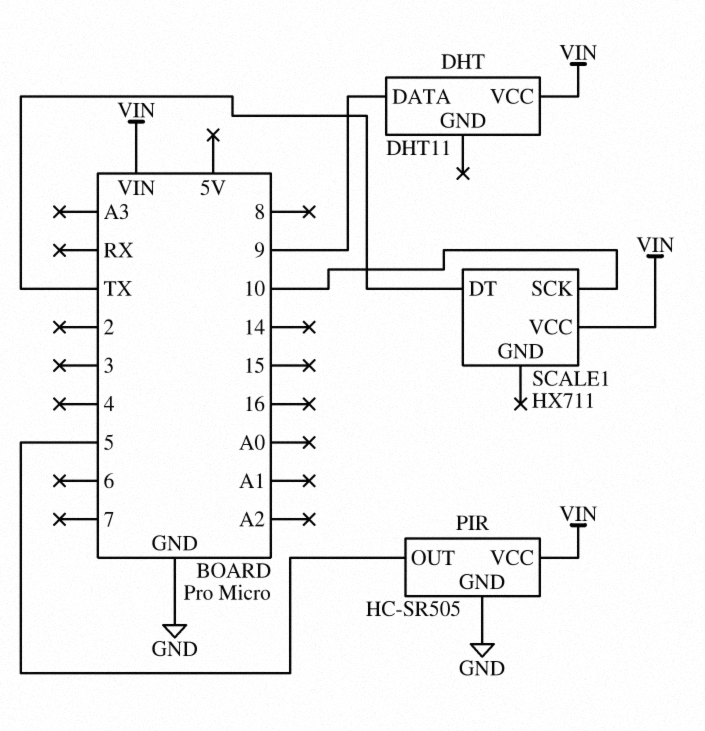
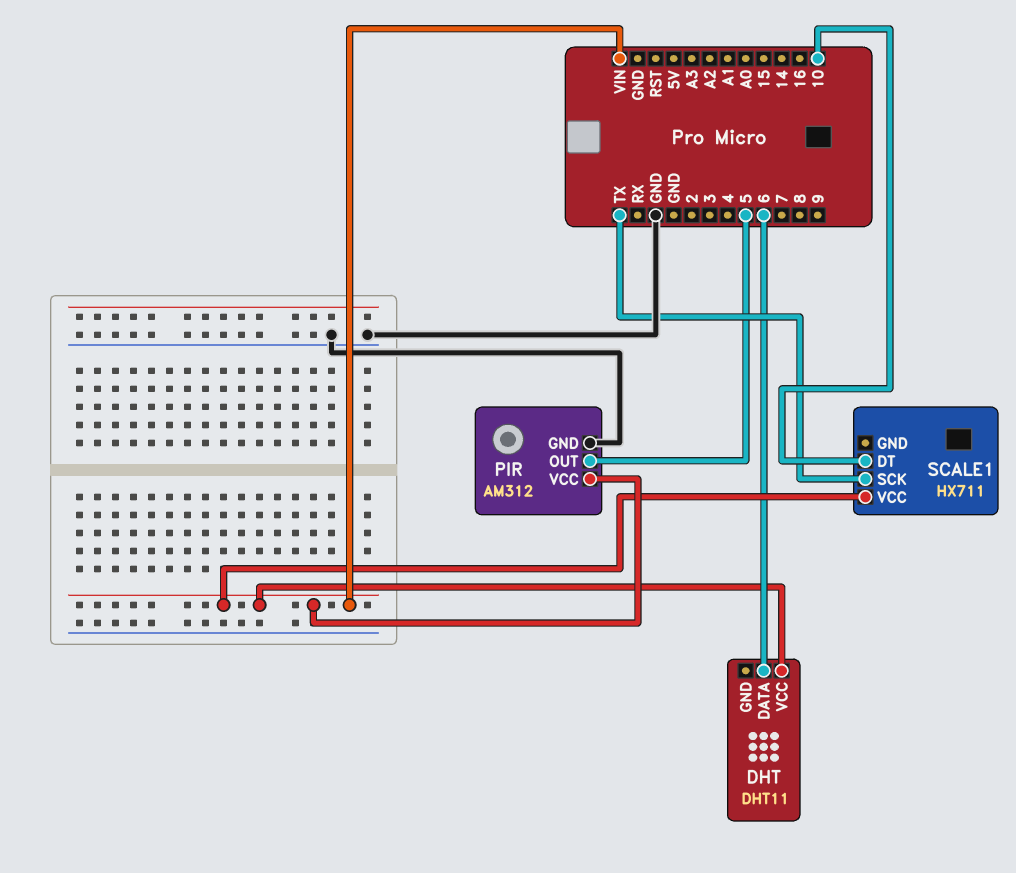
DHT pin DATA: 9 -> 6
PIR: HC-SR505 -> AM312
SCALE1 pin DT: TX -> 10
SCALE1 pin SCK: 10 -> TX

